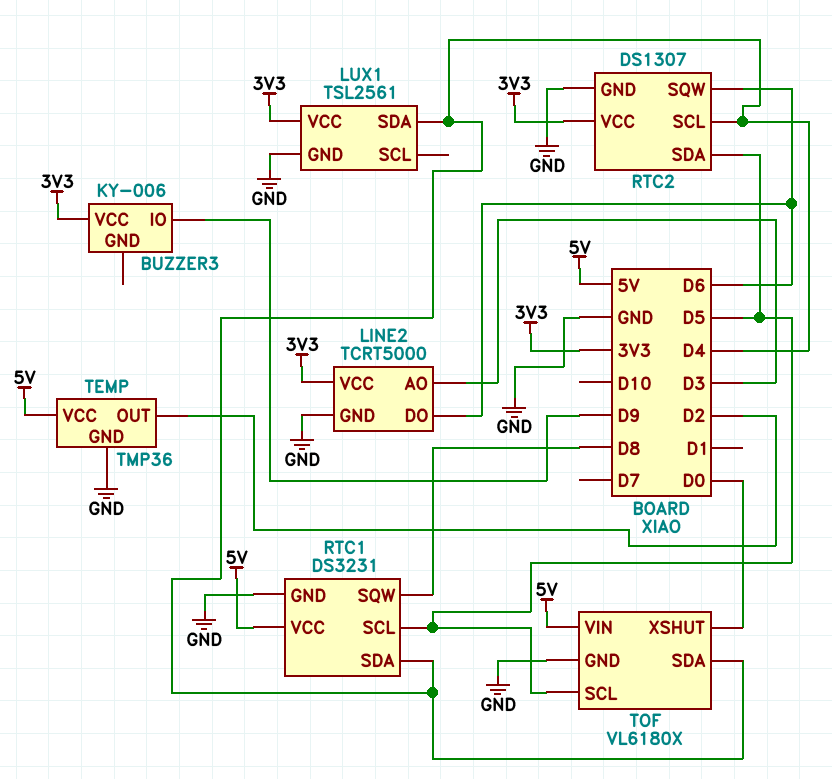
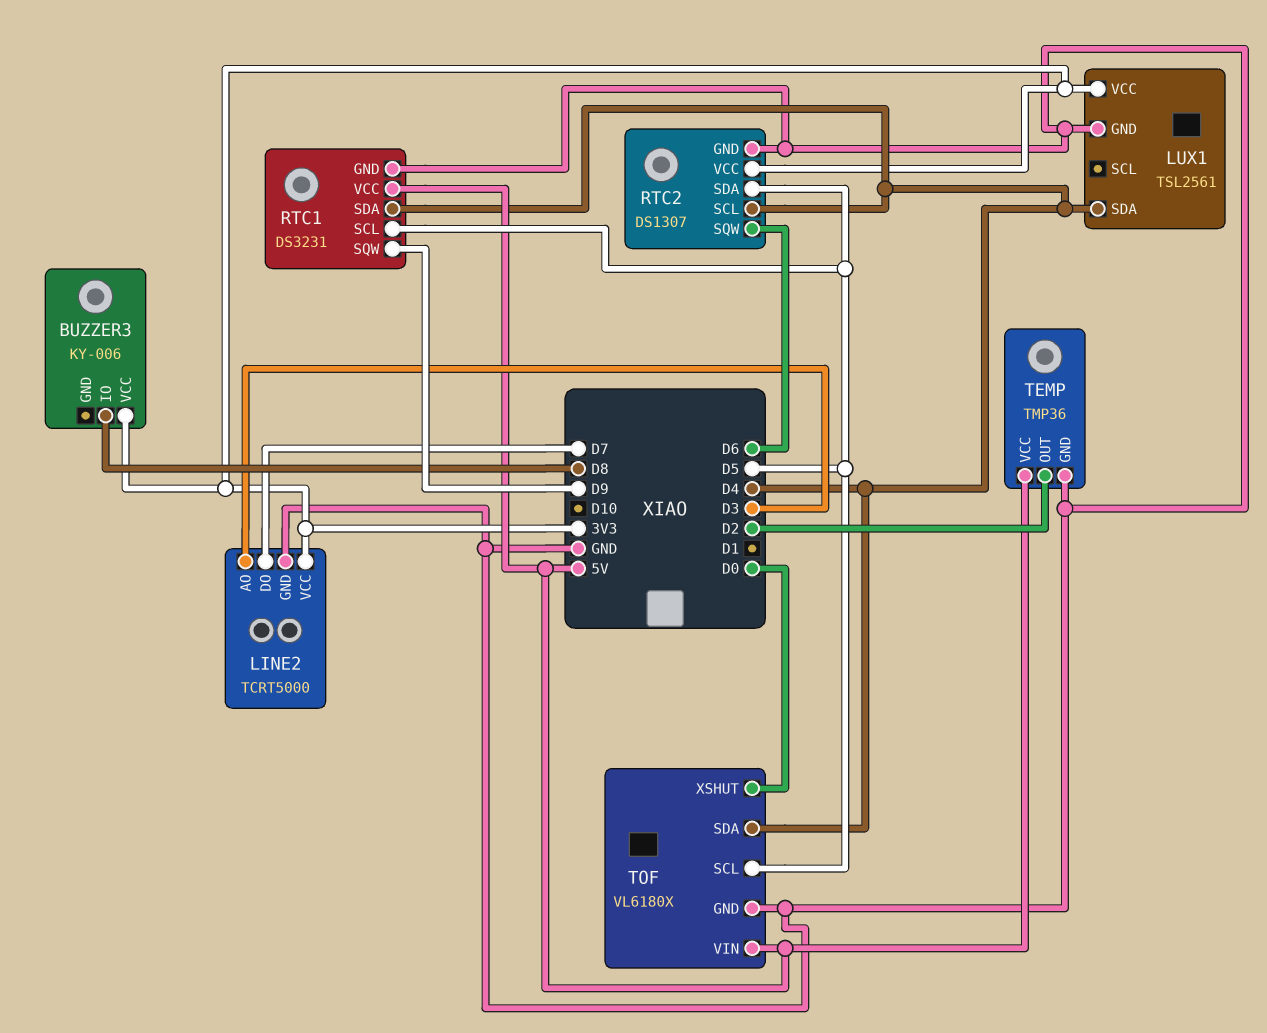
BUZZER3 pin IO: D9 -> D8
LINE2 pin DO: D6 -> D7
RTC1 pin SQW: D8 -> D9

